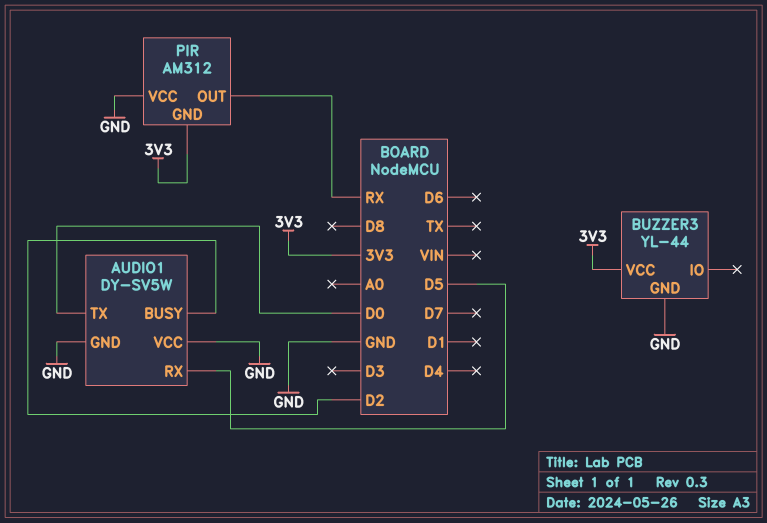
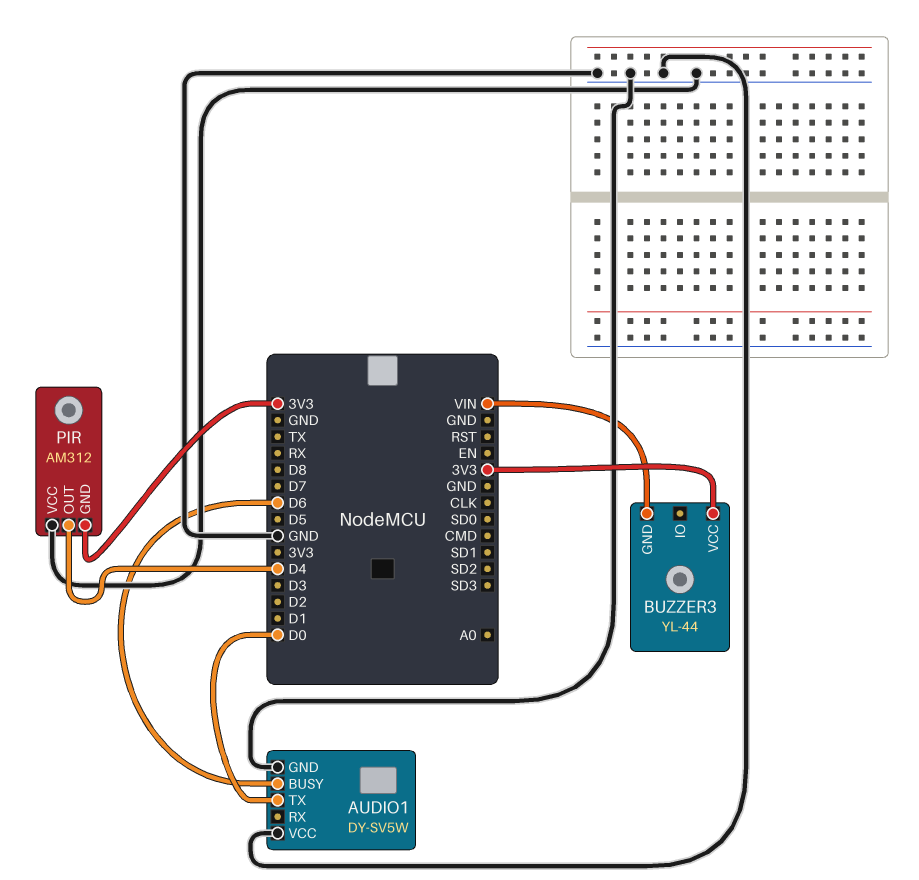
AUDIO1 pin BUSY: D2 -> D6
AUDIO1 pin RX: D5 -> none
BUZZER3 pin GND: GND -> VIN
PIR pin OUT: RX -> D4

